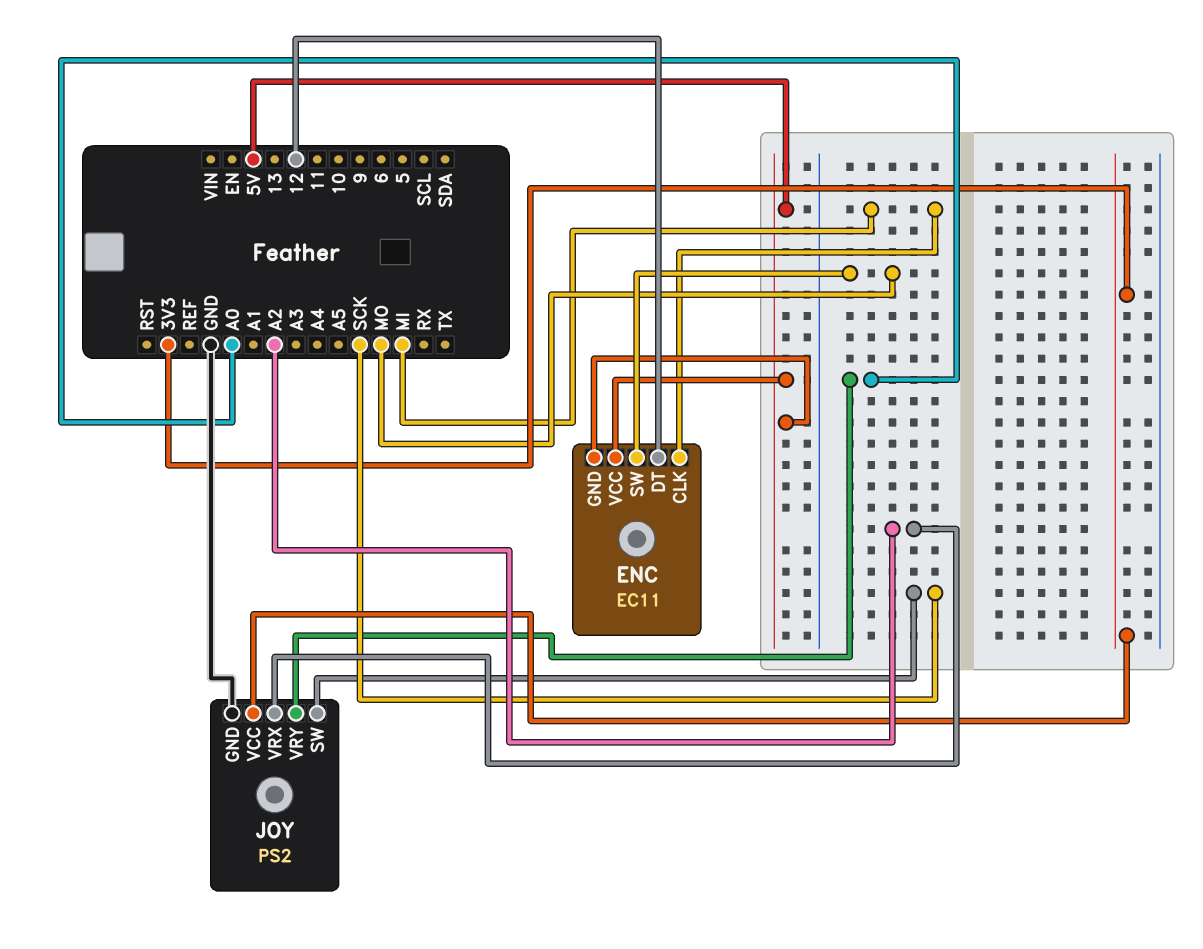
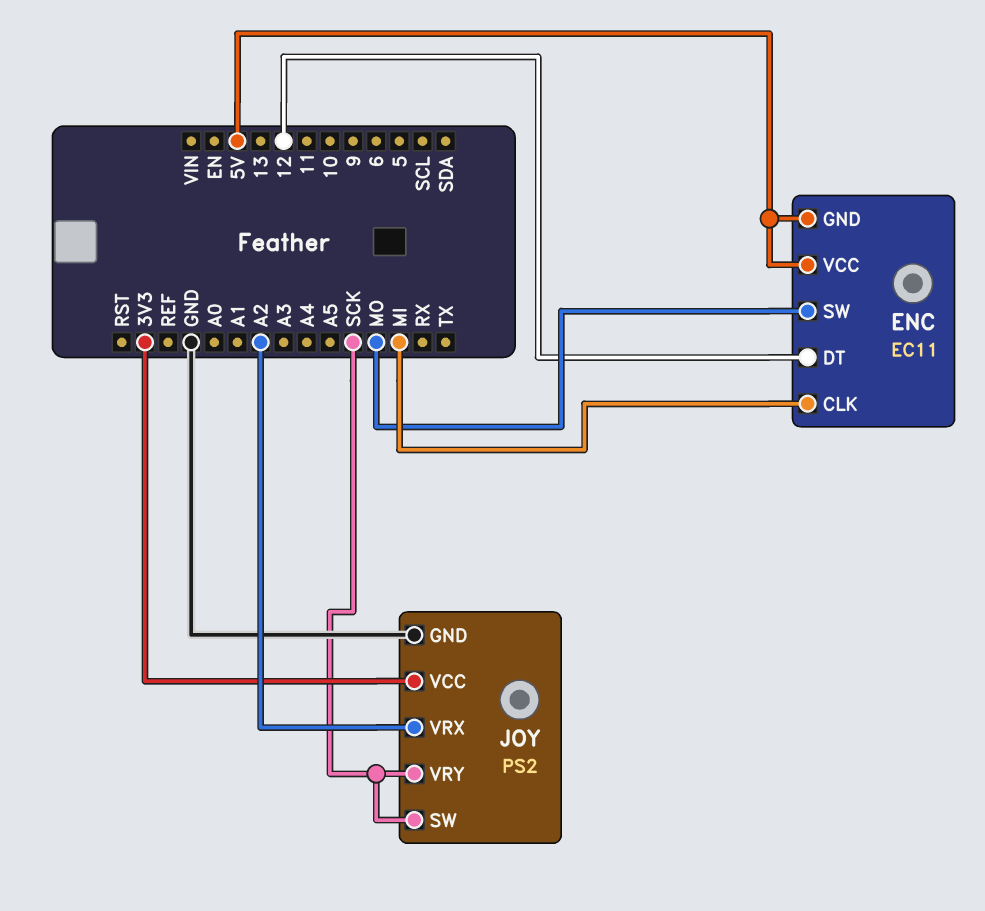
JOY pin VRY: A0 -> SCK

